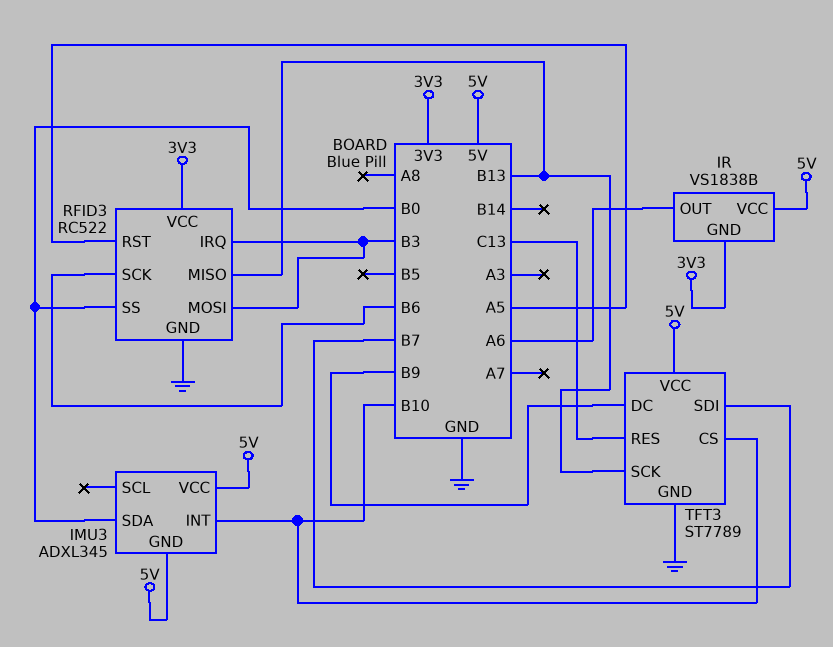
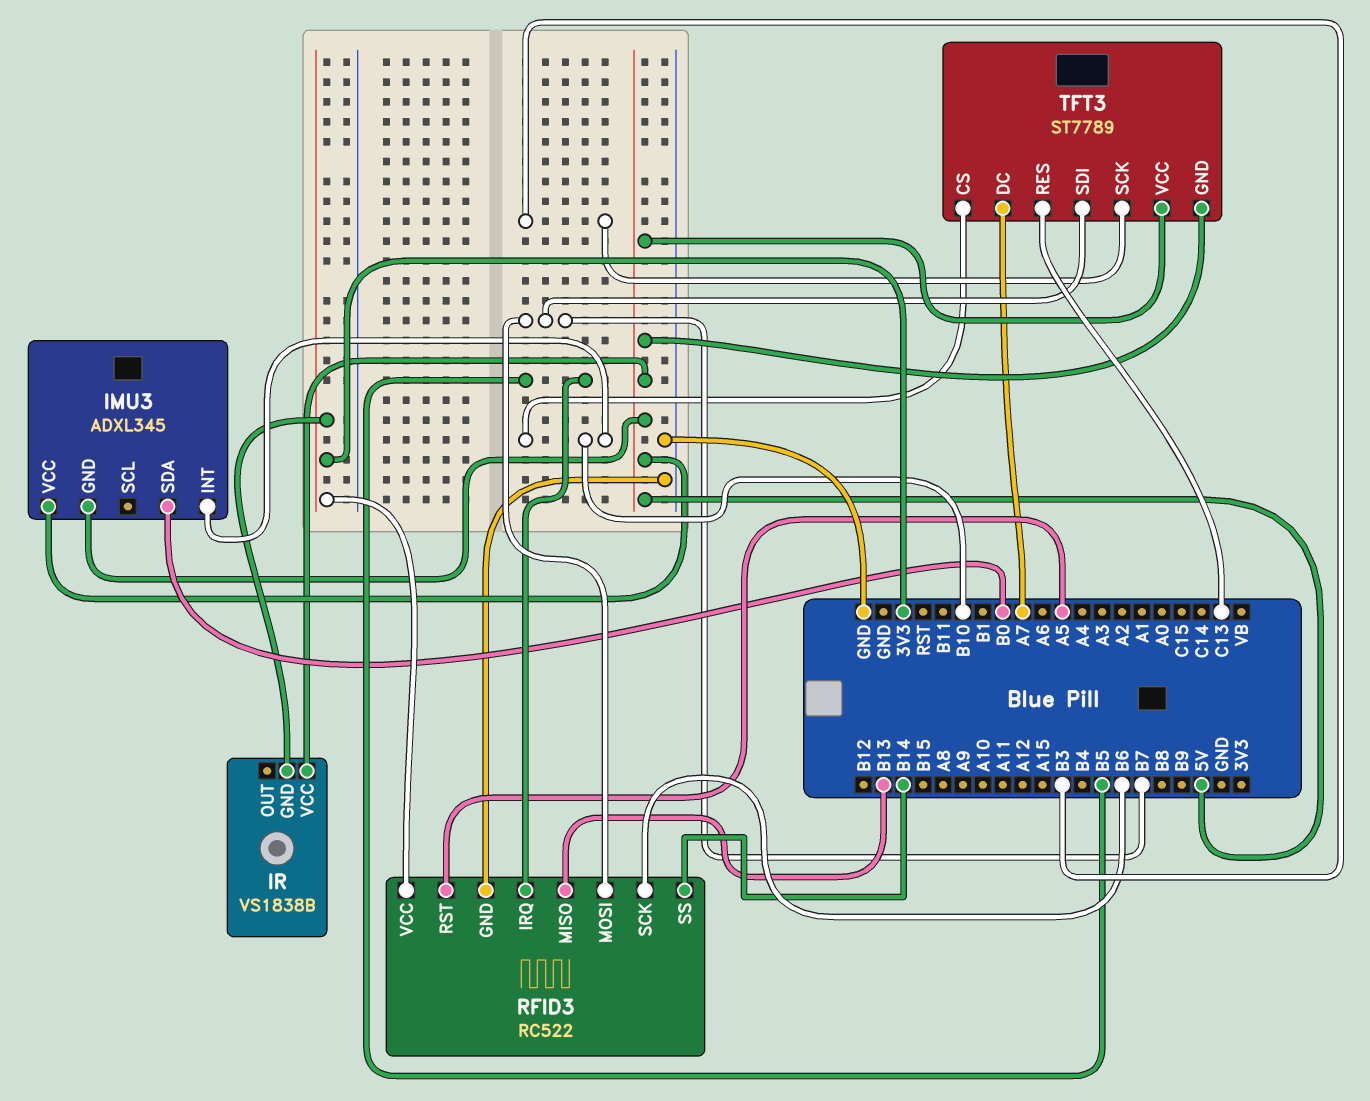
IR pin OUT: A6 -> none
RFID3 pin IRQ: B3 -> B5
RFID3 pin MOSI: B3 -> B7
RFID3 pin SS: B0 -> B14
TFT3 pin DC: B9 -> A7
TFT3 pin GND: GND -> 5V
TFT3 pin SCK: B13 -> B3

